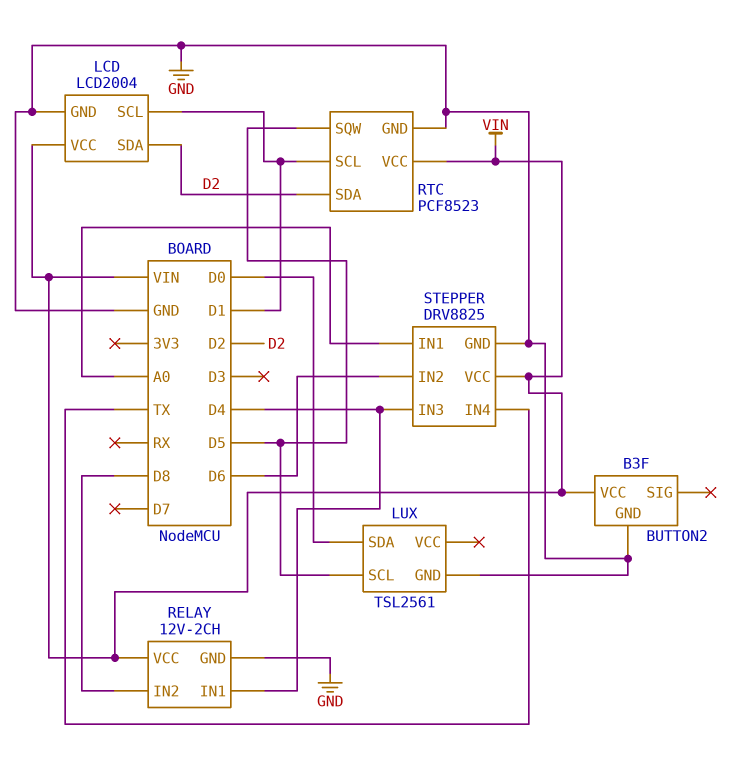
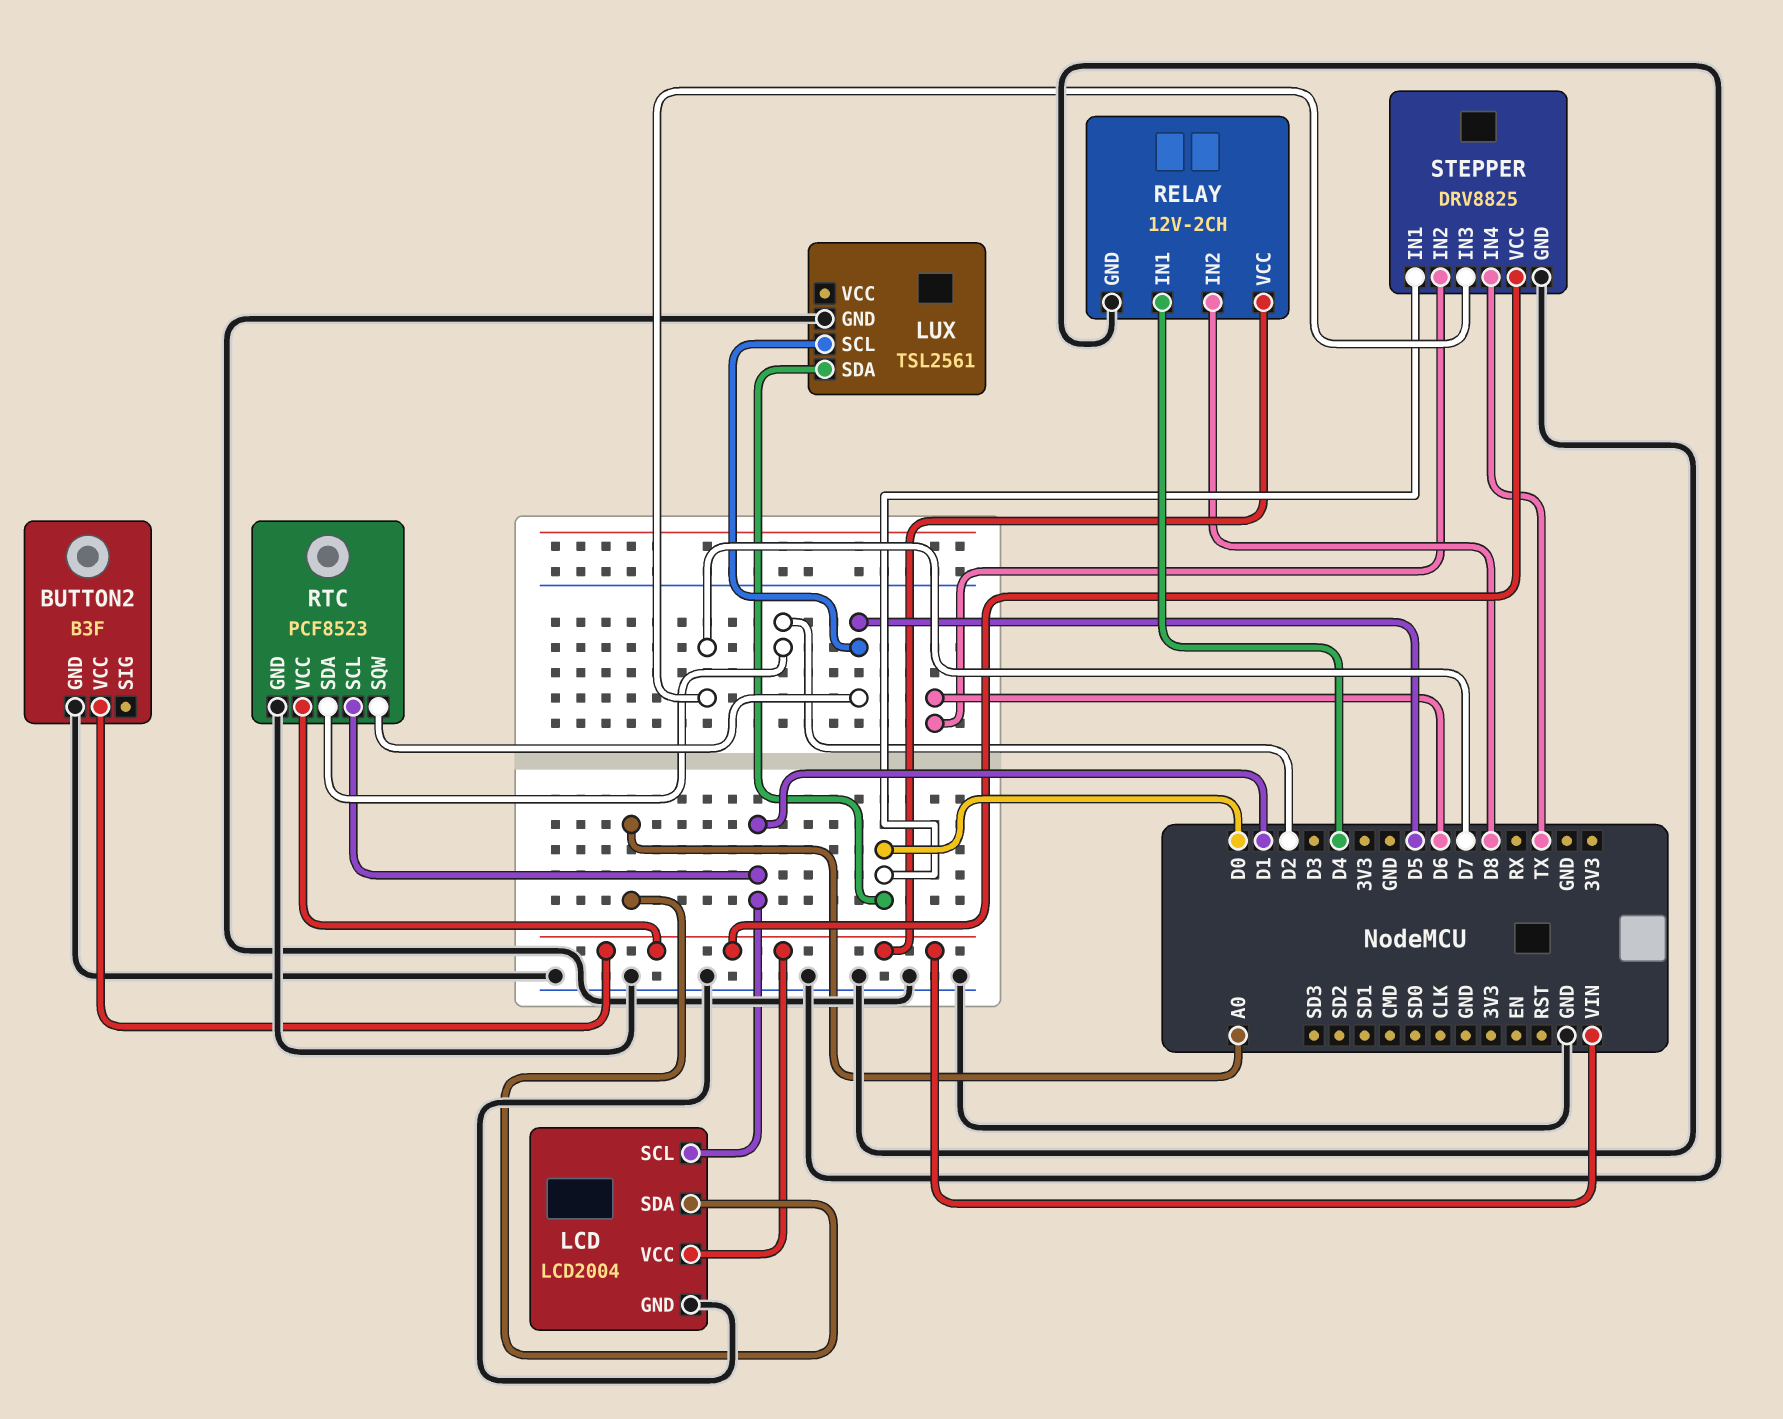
LCD pin SDA: D2 -> A0
STEPPER pin IN1: A0 -> D0
STEPPER pin IN3: D4 -> D7

